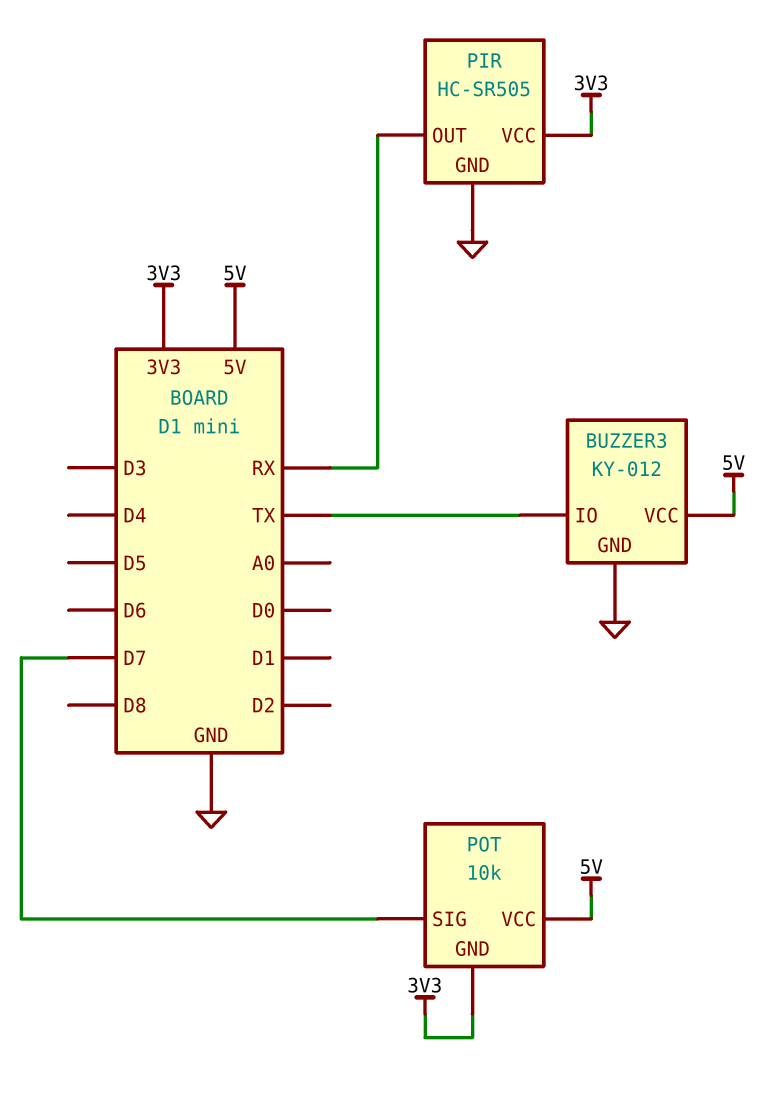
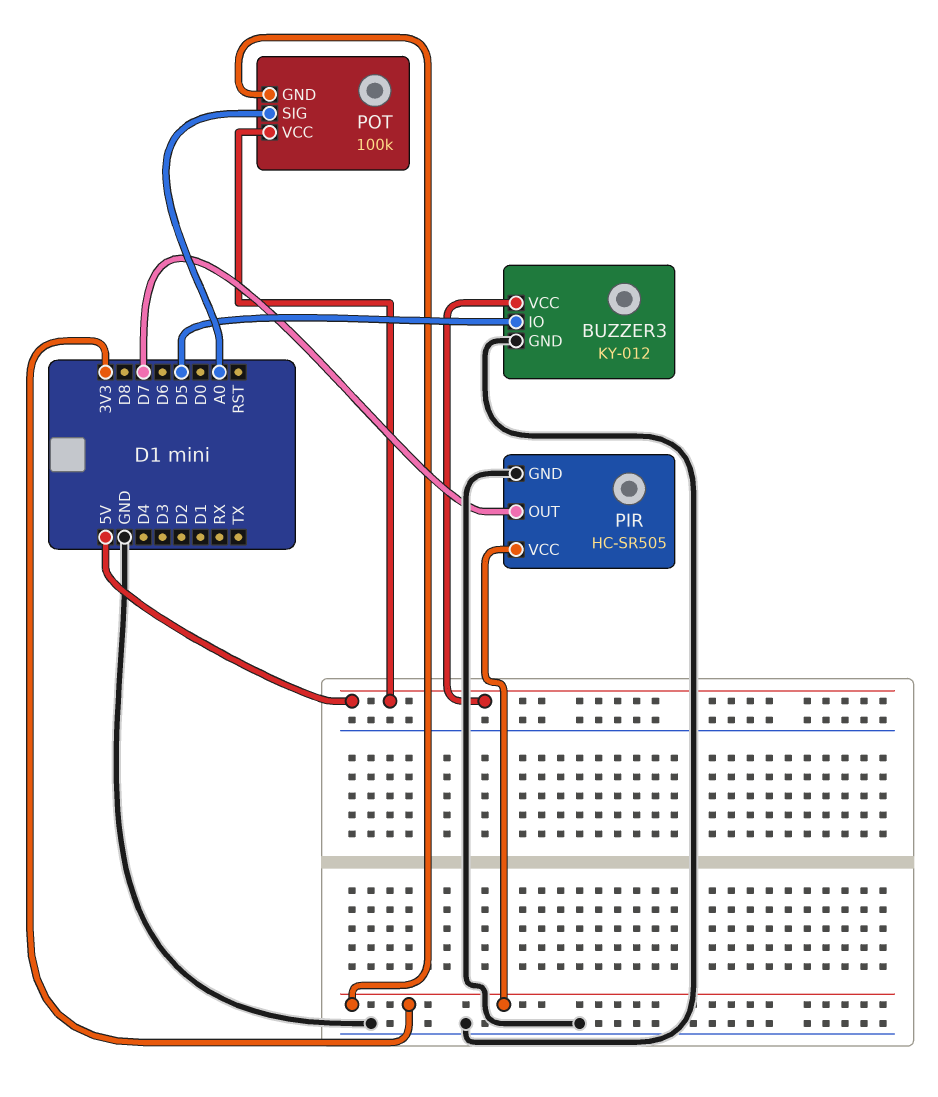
BUZZER3 pin IO: TX -> D5
PIR pin OUT: RX -> D7
POT: 10k -> 100k
POT pin SIG: D7 -> A0

